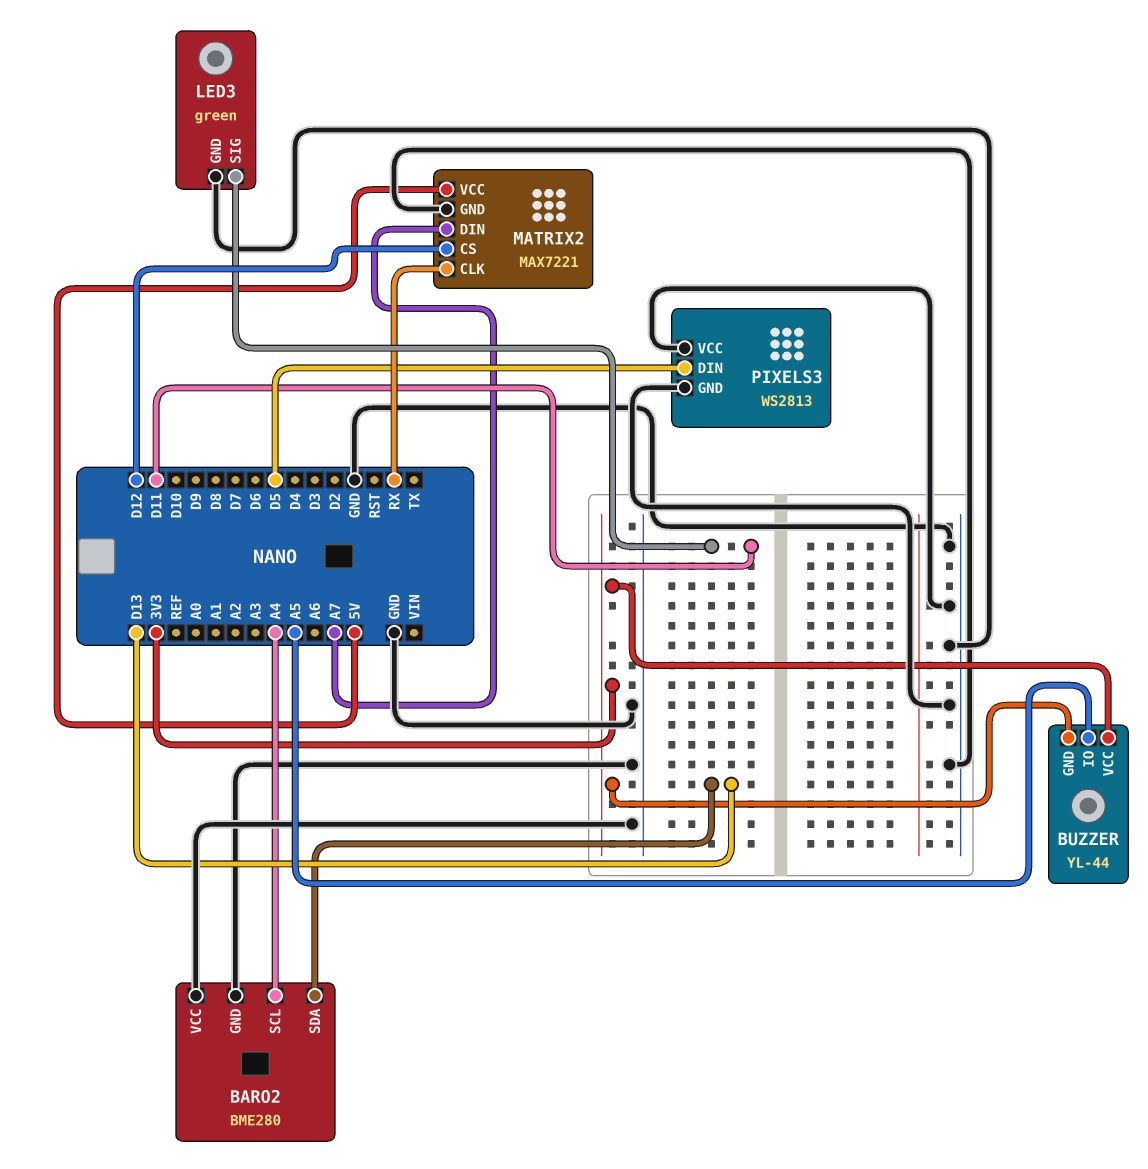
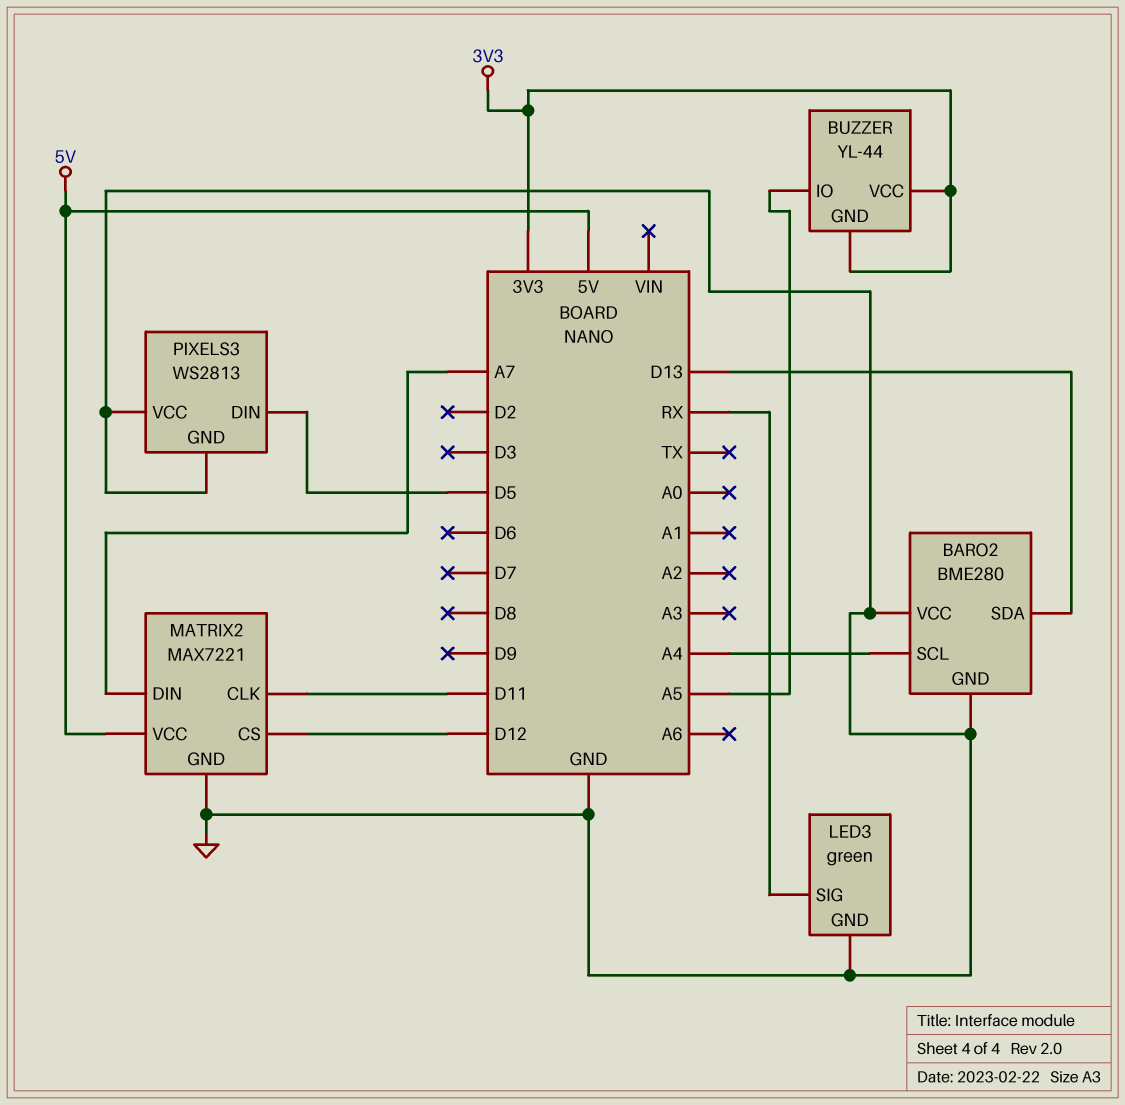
LED3 pin SIG: D11 -> RX
MATRIX2 pin CLK: RX -> D11

